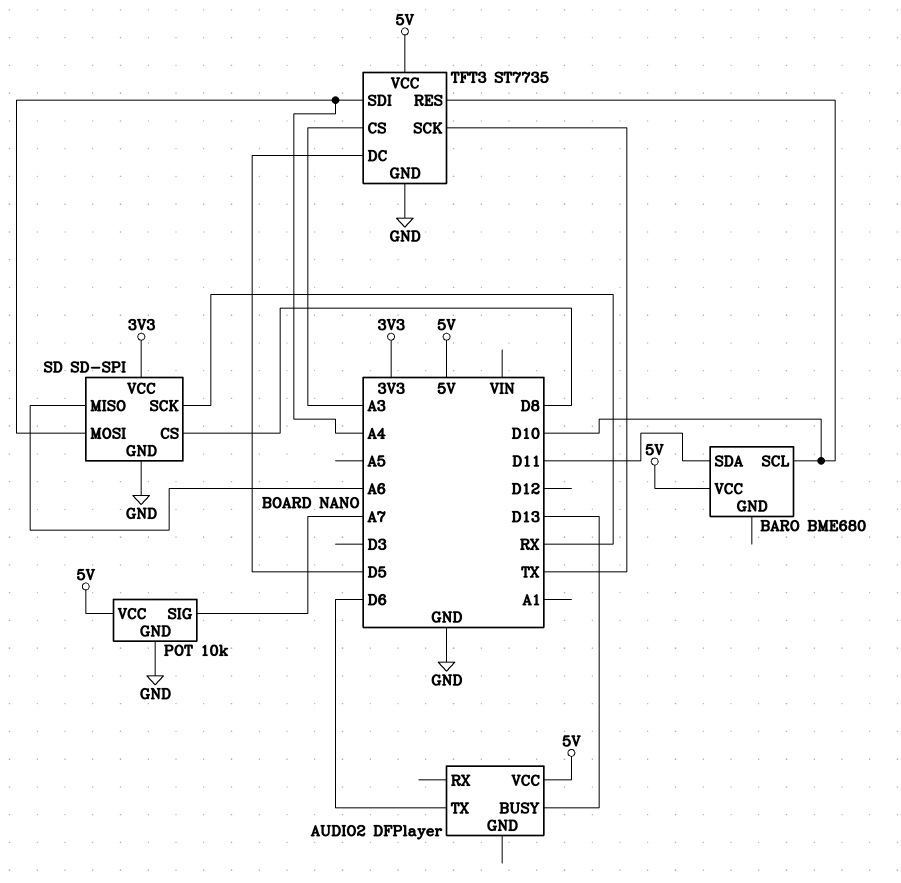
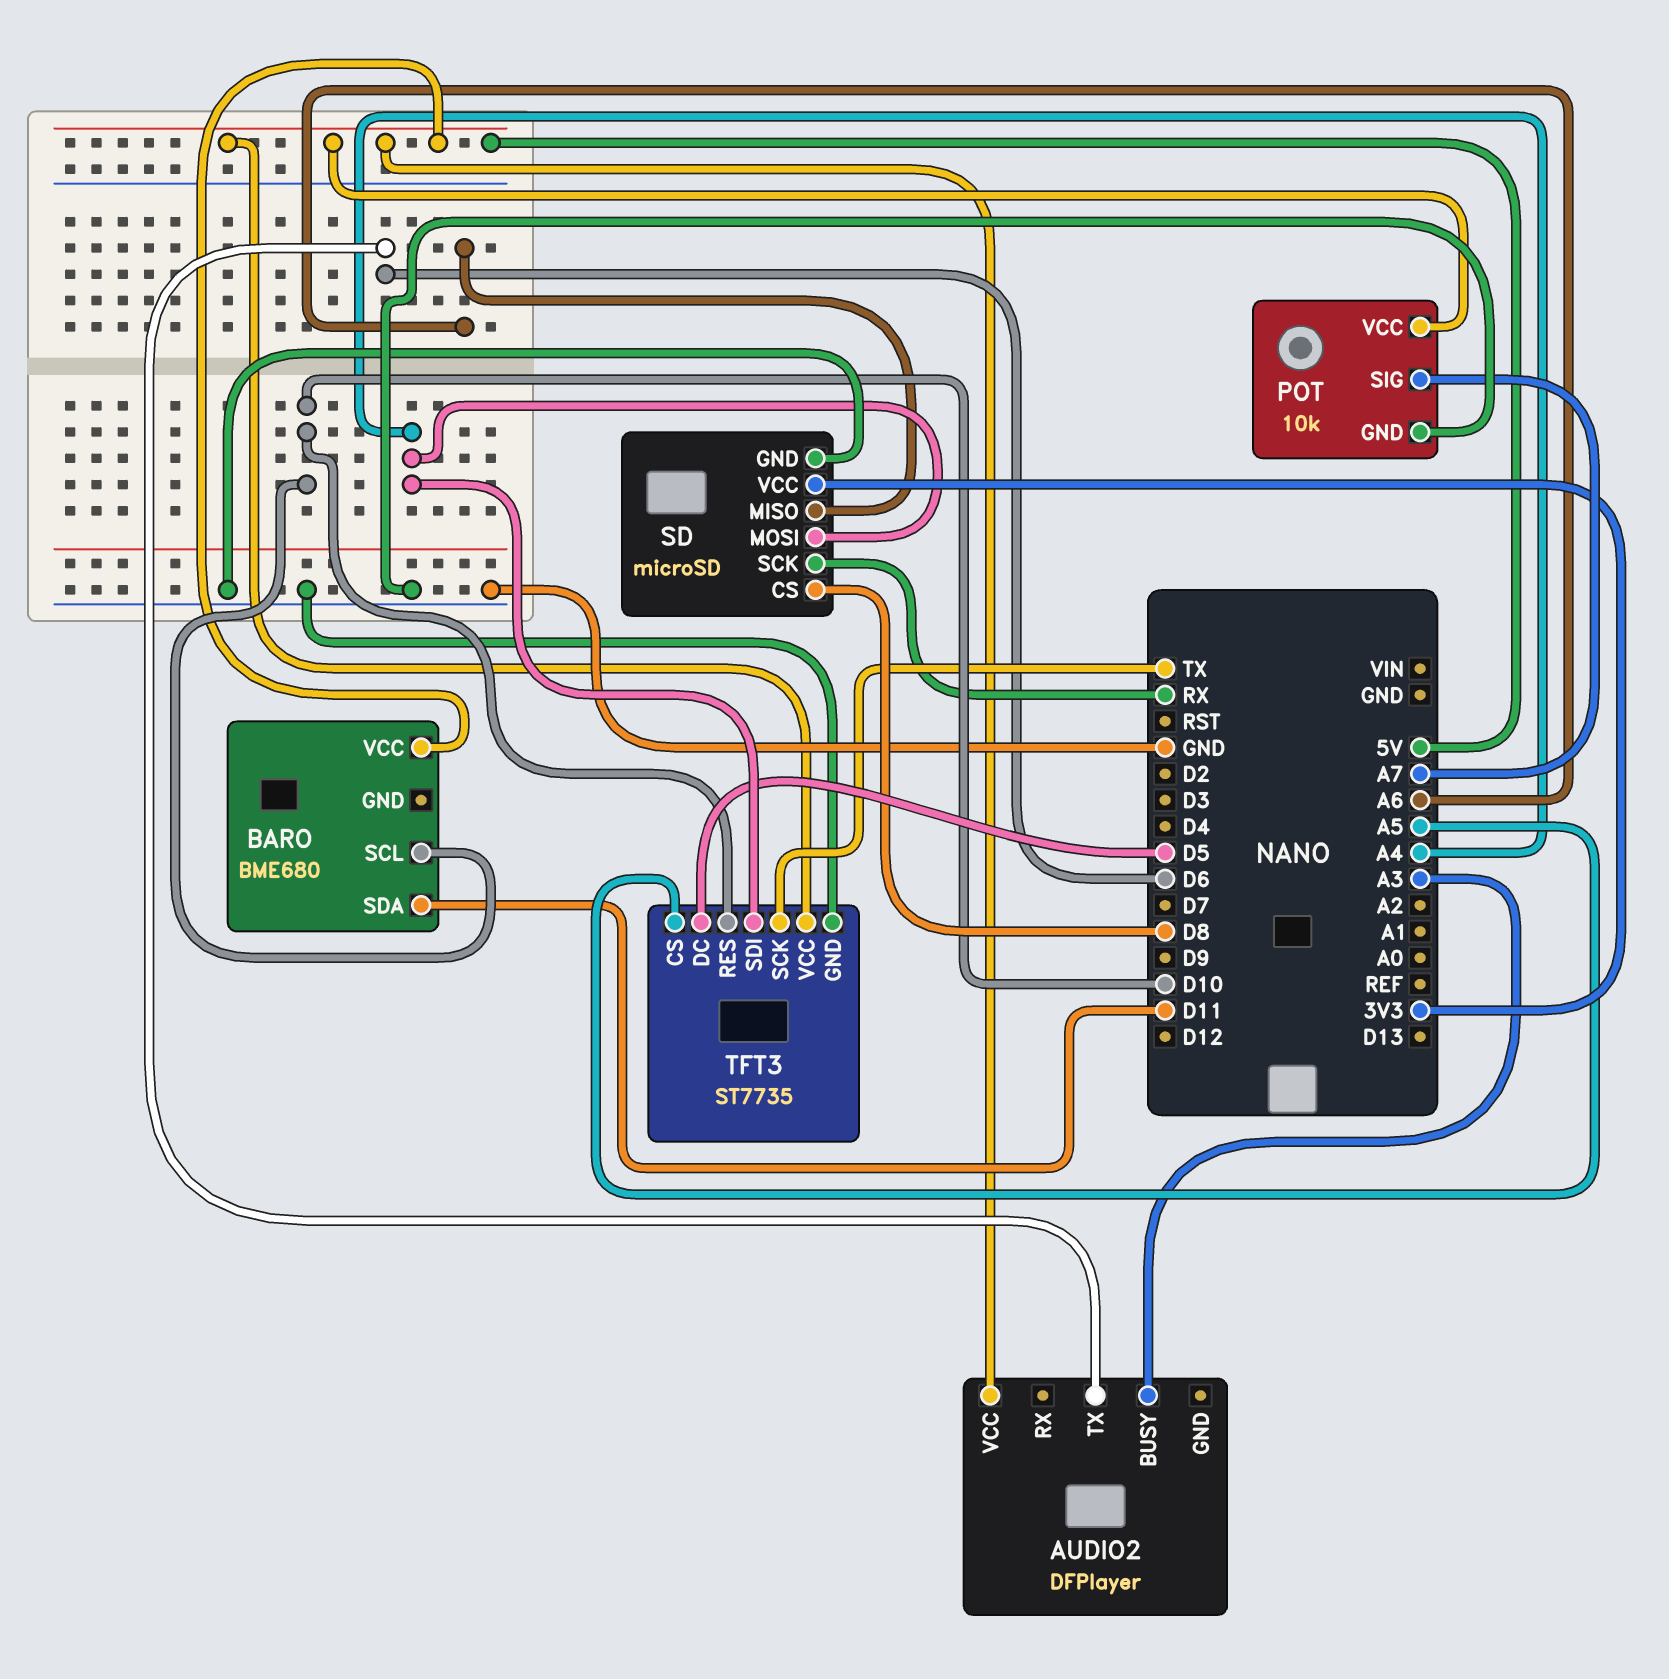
AUDIO2 pin BUSY: D13 -> A3
SD: SD-SPI -> microSD
TFT3 pin CS: A3 -> A5

